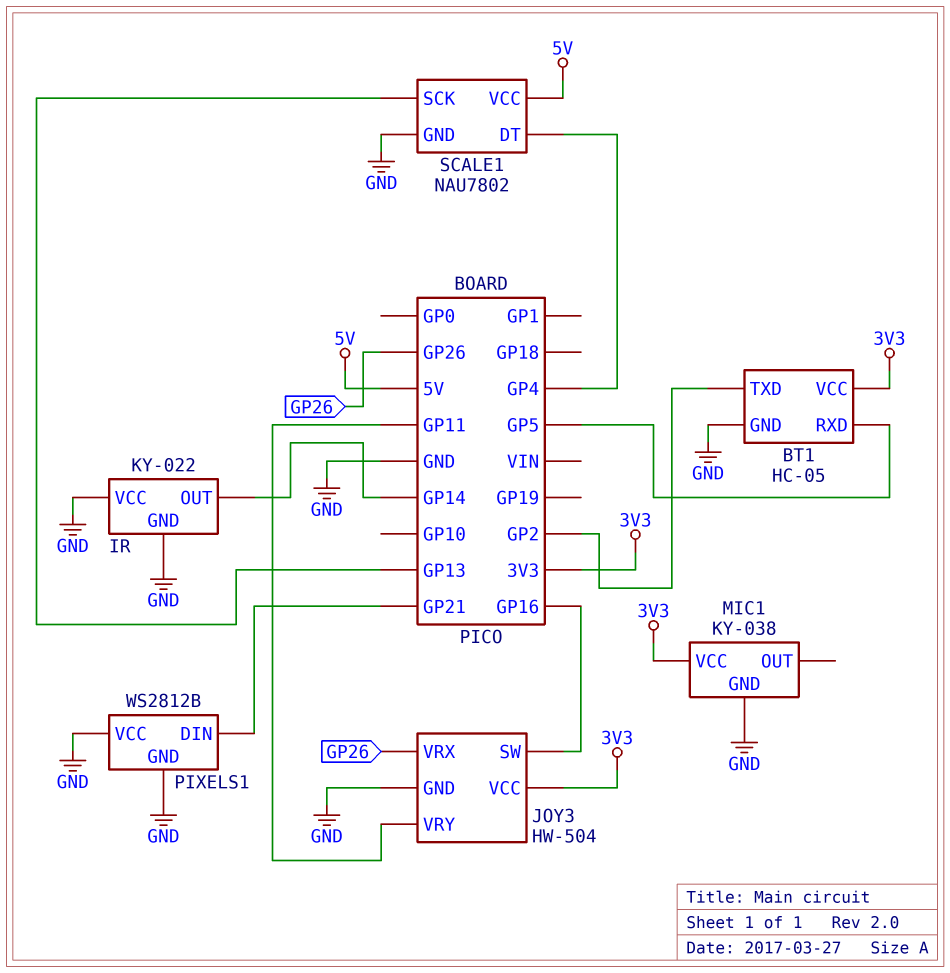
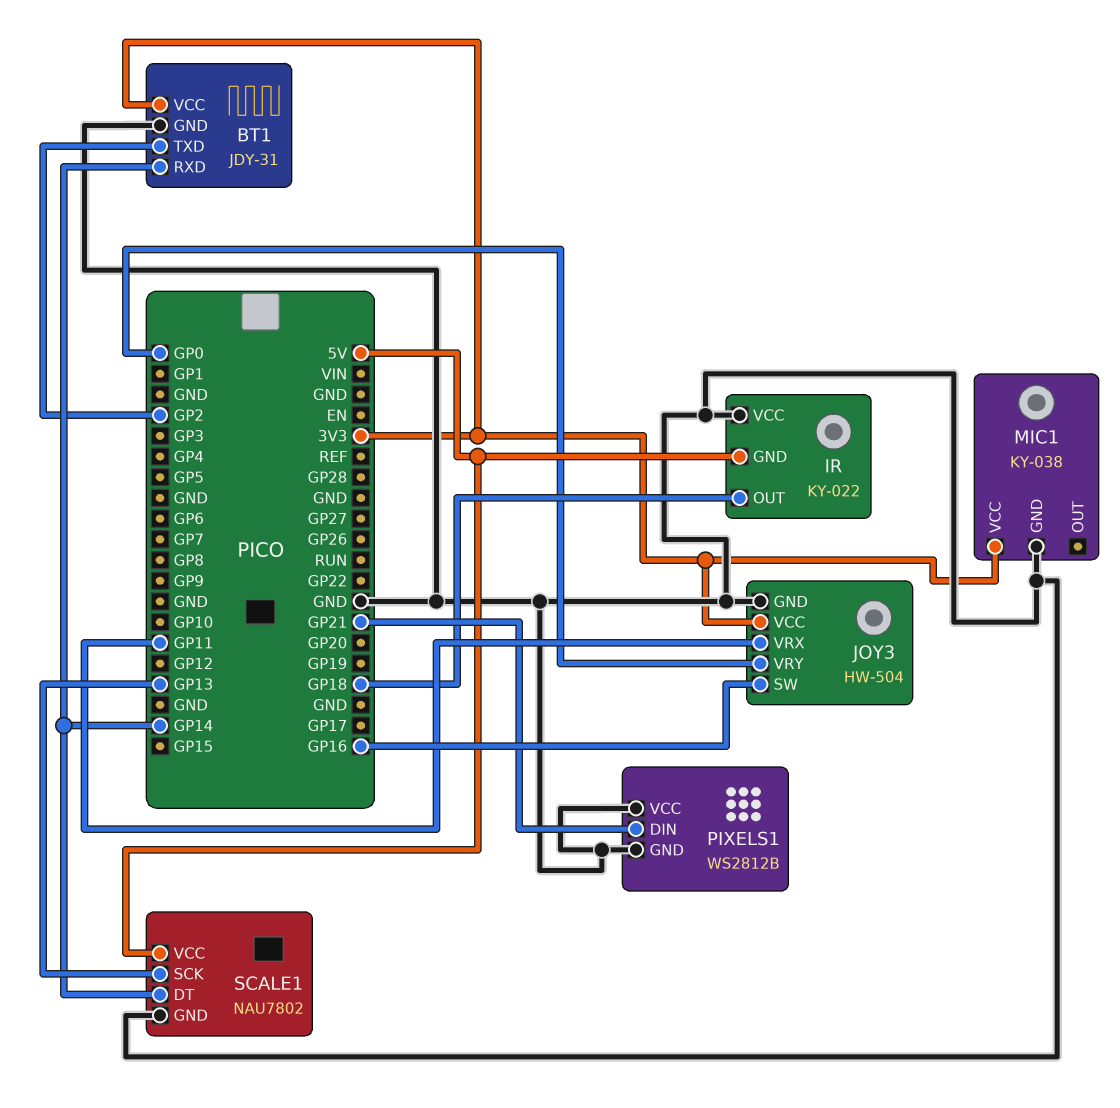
BT1: HC-05 -> JDY-31
BT1 pin RXD: GP5 -> GP14
IR pin GND: GND -> 5V
IR pin OUT: GP14 -> GP18
JOY3 pin VRX: GP26 -> GP11
JOY3 pin VRY: GP11 -> GP0
SCALE1 pin DT: GP4 -> GP14

